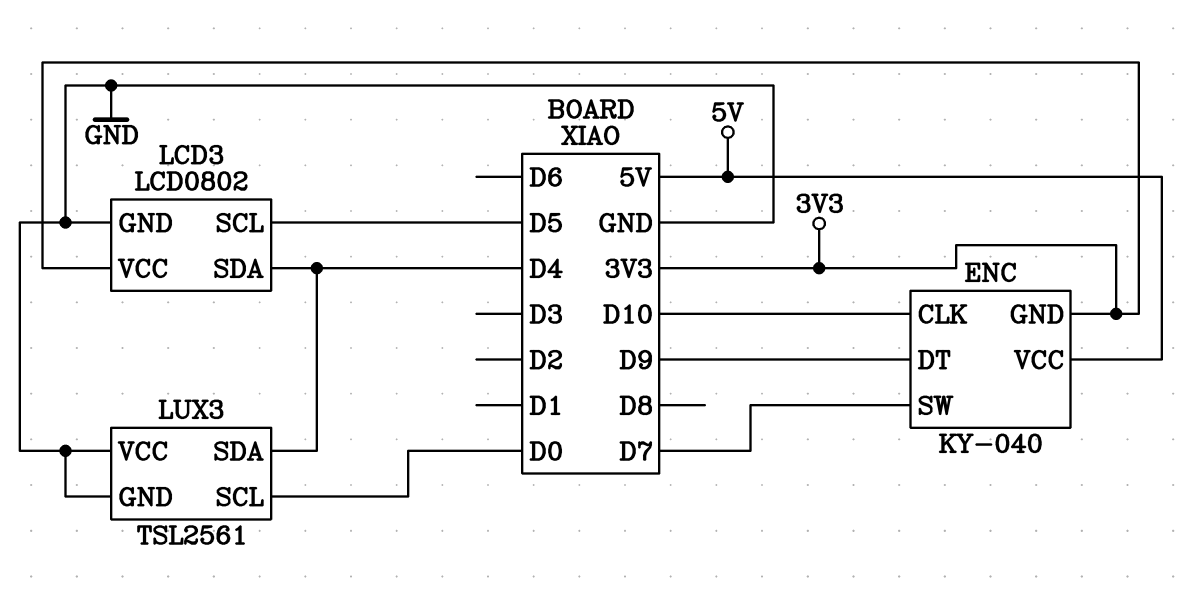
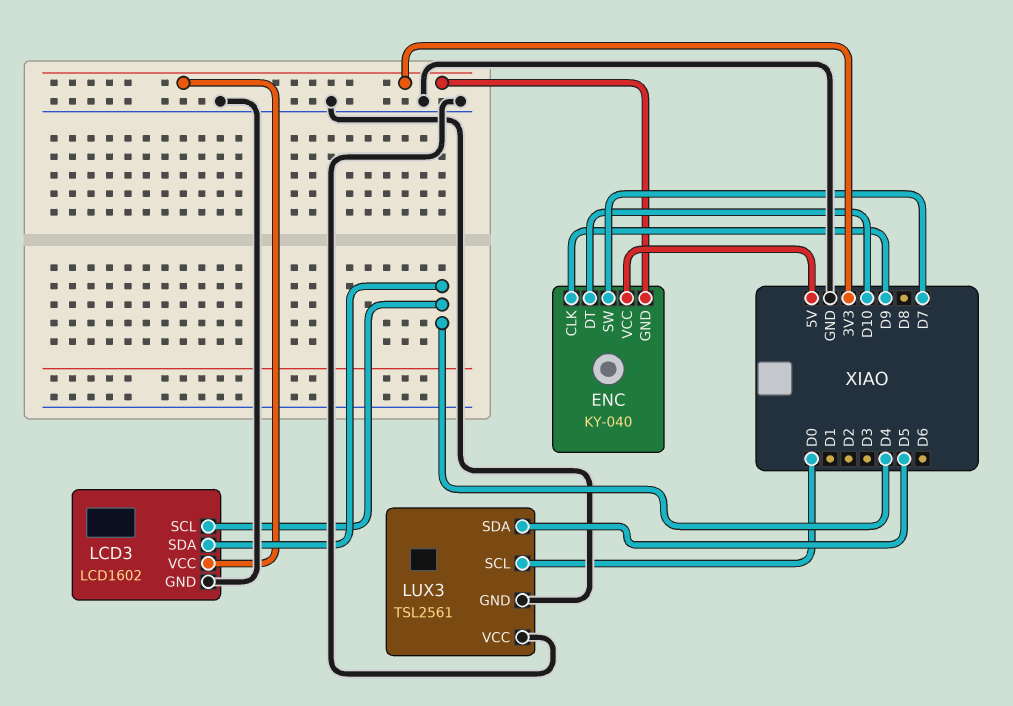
ENC pin CLK: D10 -> D9
ENC pin DT: D9 -> D10
LCD3: LCD0802 -> LCD1602
LCD3 pin SCL: D5 -> D4
LUX3 pin SDA: D4 -> D5

